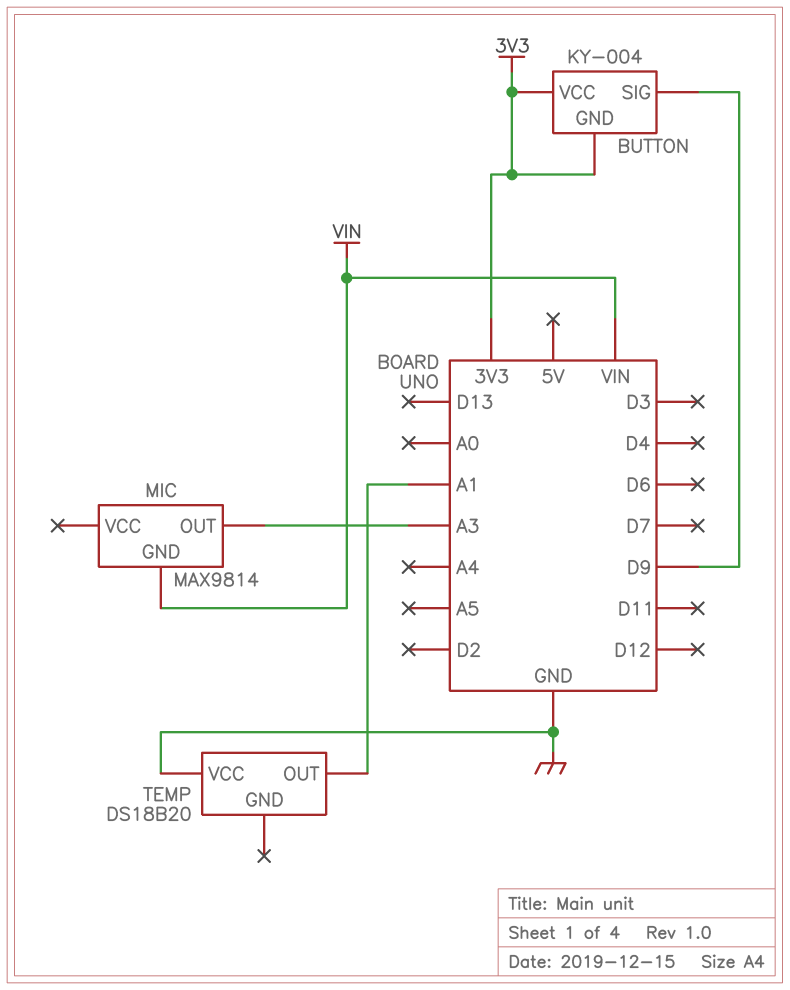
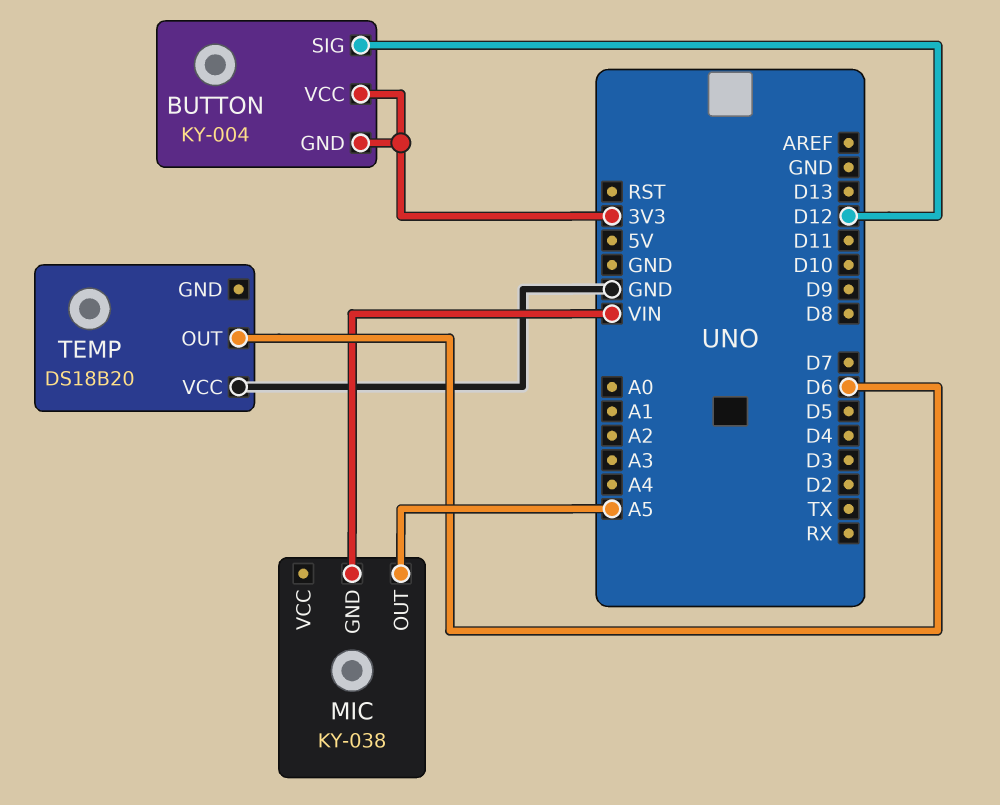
BUTTON pin SIG: D9 -> D12
MIC: MAX9814 -> KY-038
MIC pin OUT: A3 -> A5
TEMP pin OUT: A1 -> D6

